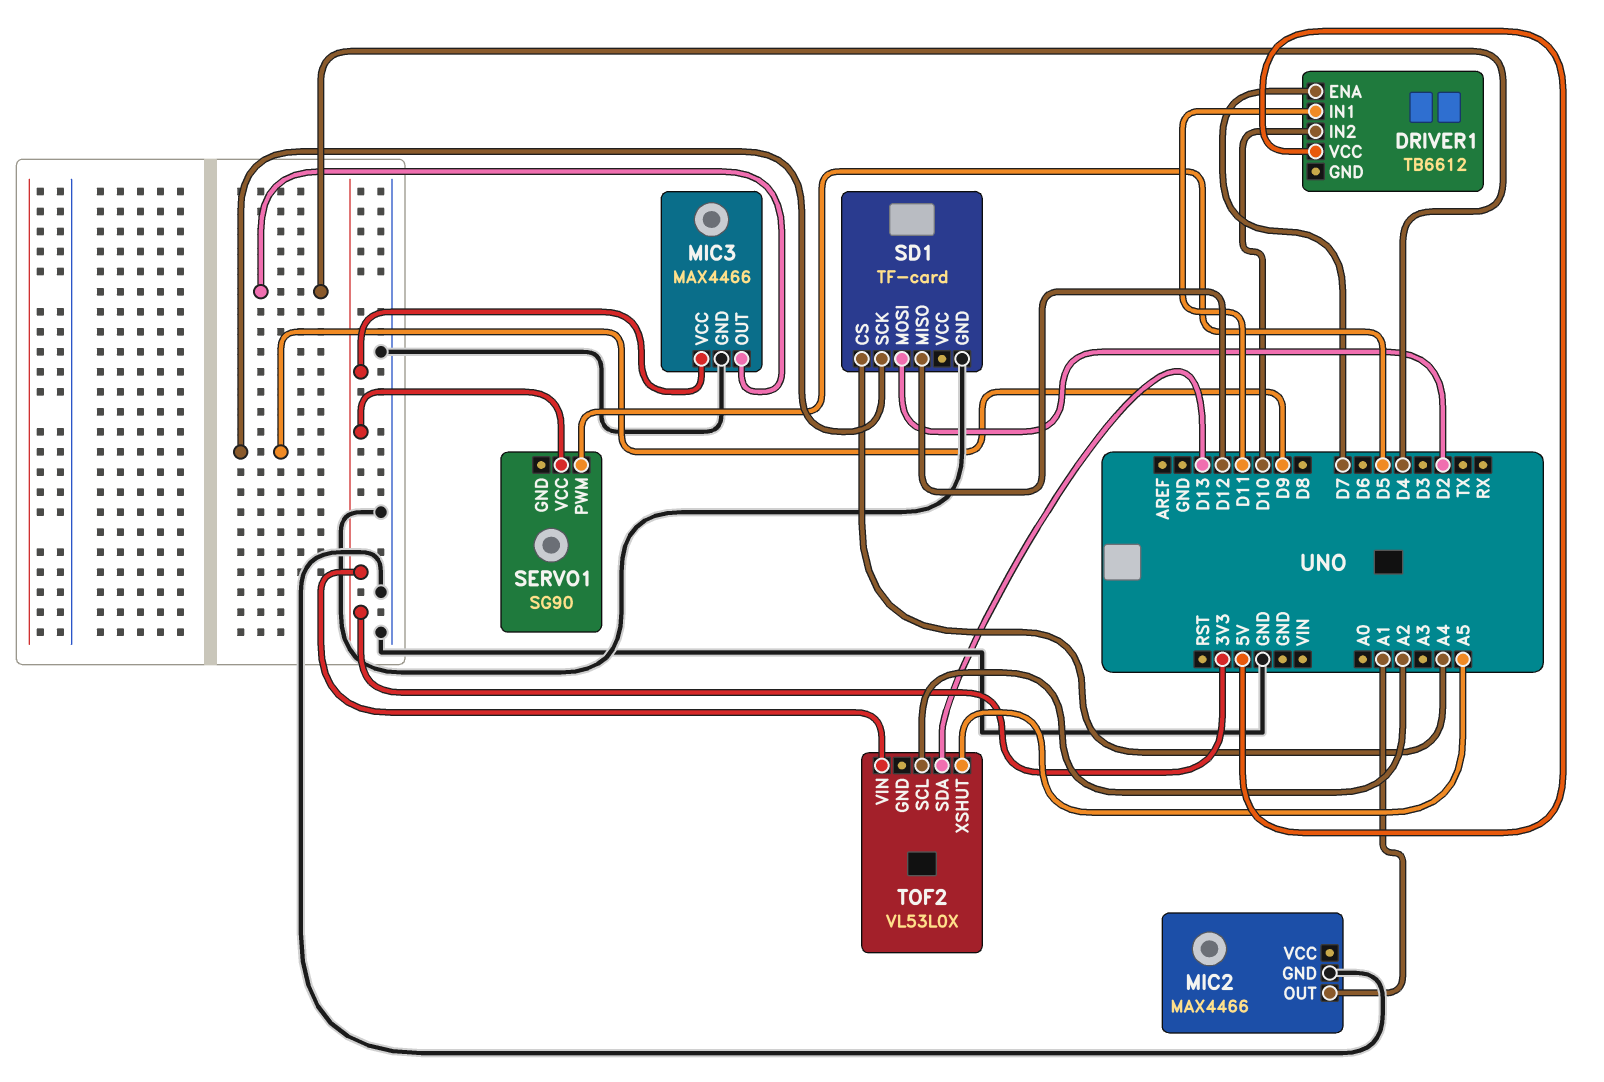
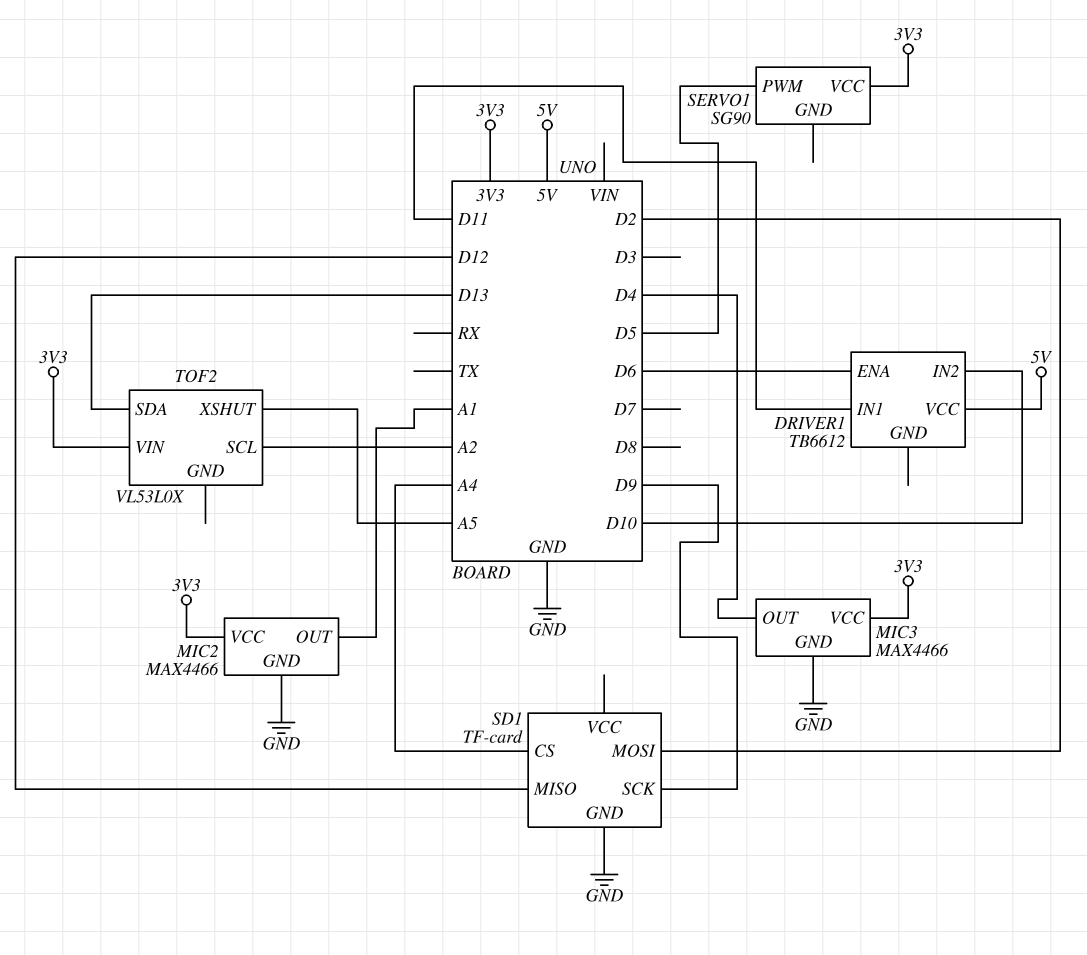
DRIVER1 pin ENA: D7 -> D6
MIC2 pin VCC: none -> 3V3

